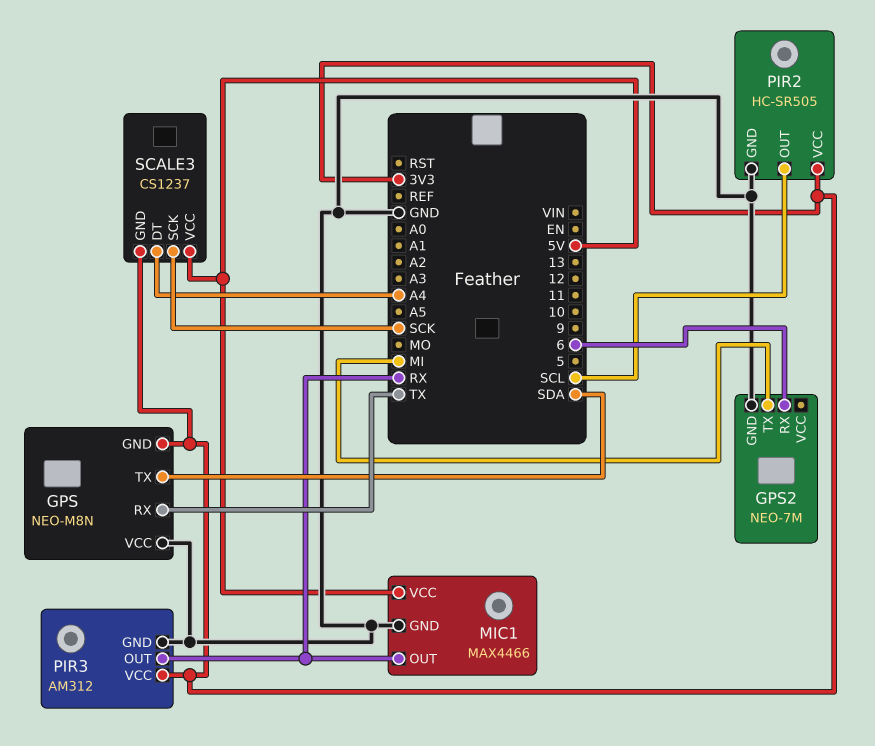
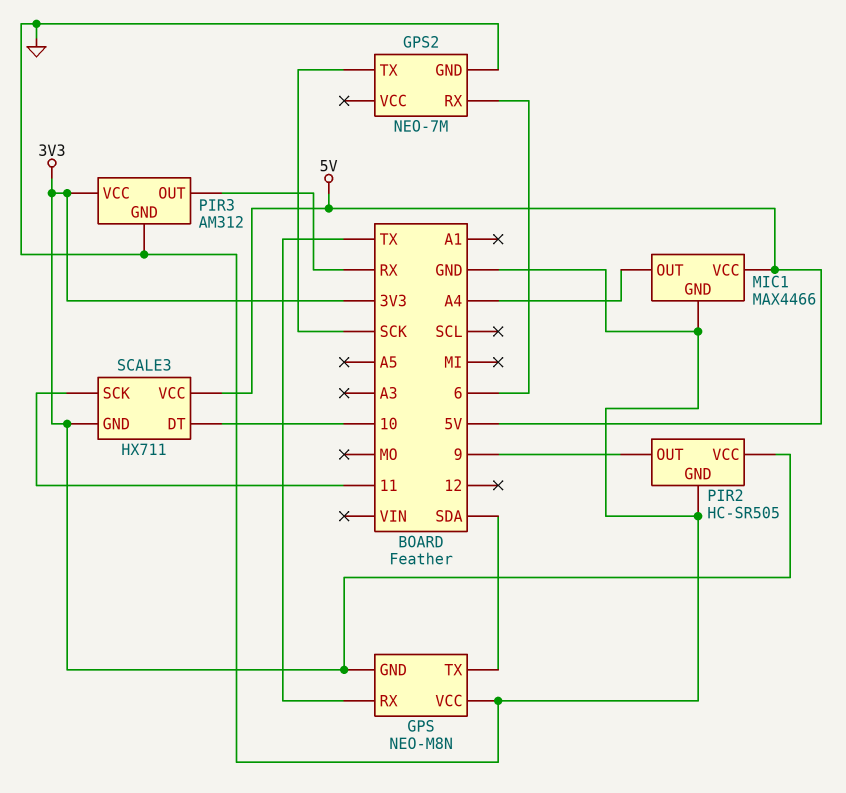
GPS2 pin TX: MI -> SCK
MIC1 pin OUT: RX -> A4
PIR2 pin OUT: SCL -> 9
SCALE3: CS1237 -> HX711
SCALE3 pin DT: A4 -> 10
SCALE3 pin SCK: SCK -> 11

